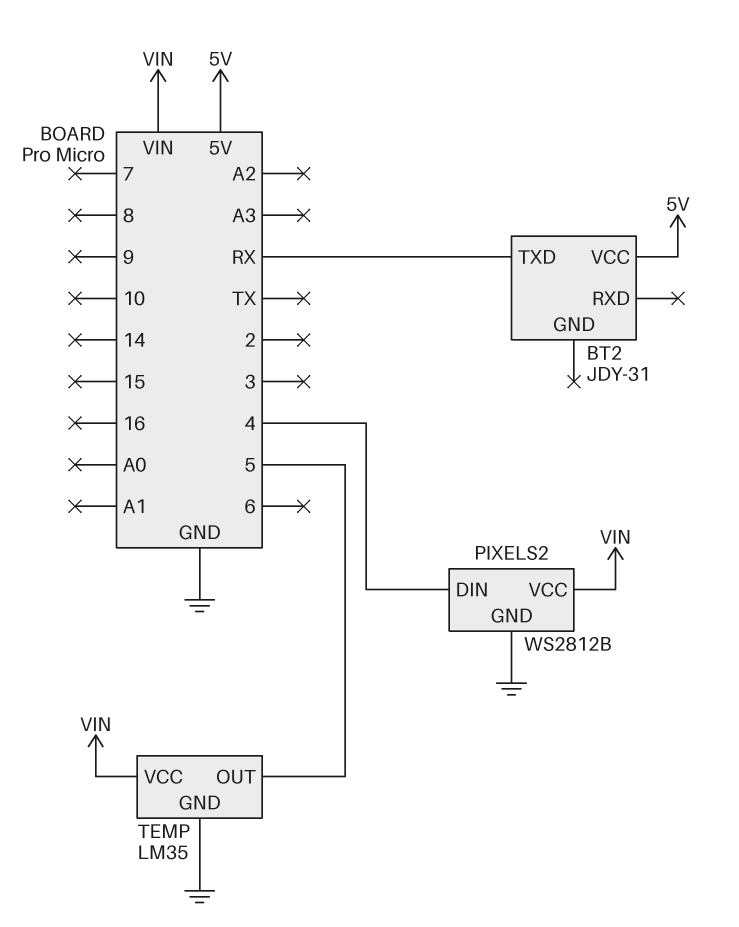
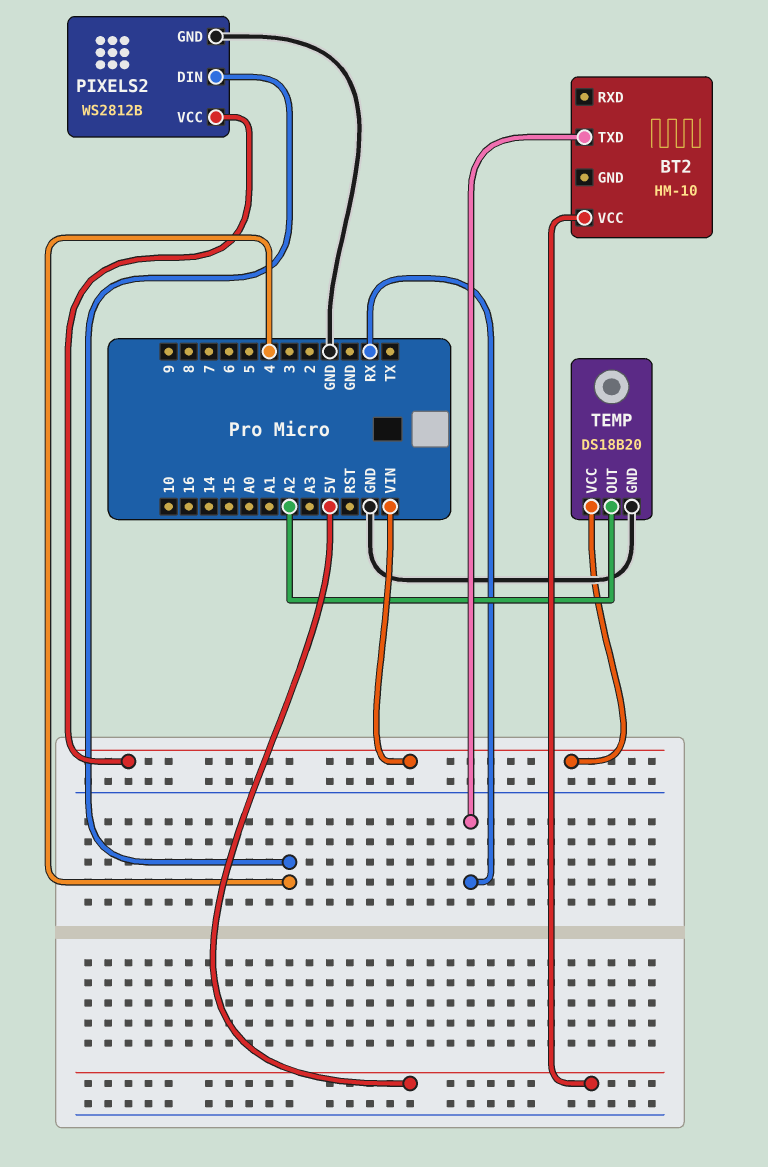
BT2: JDY-31 -> HM-10
TEMP: LM35 -> DS18B20
TEMP pin OUT: 5 -> A2

